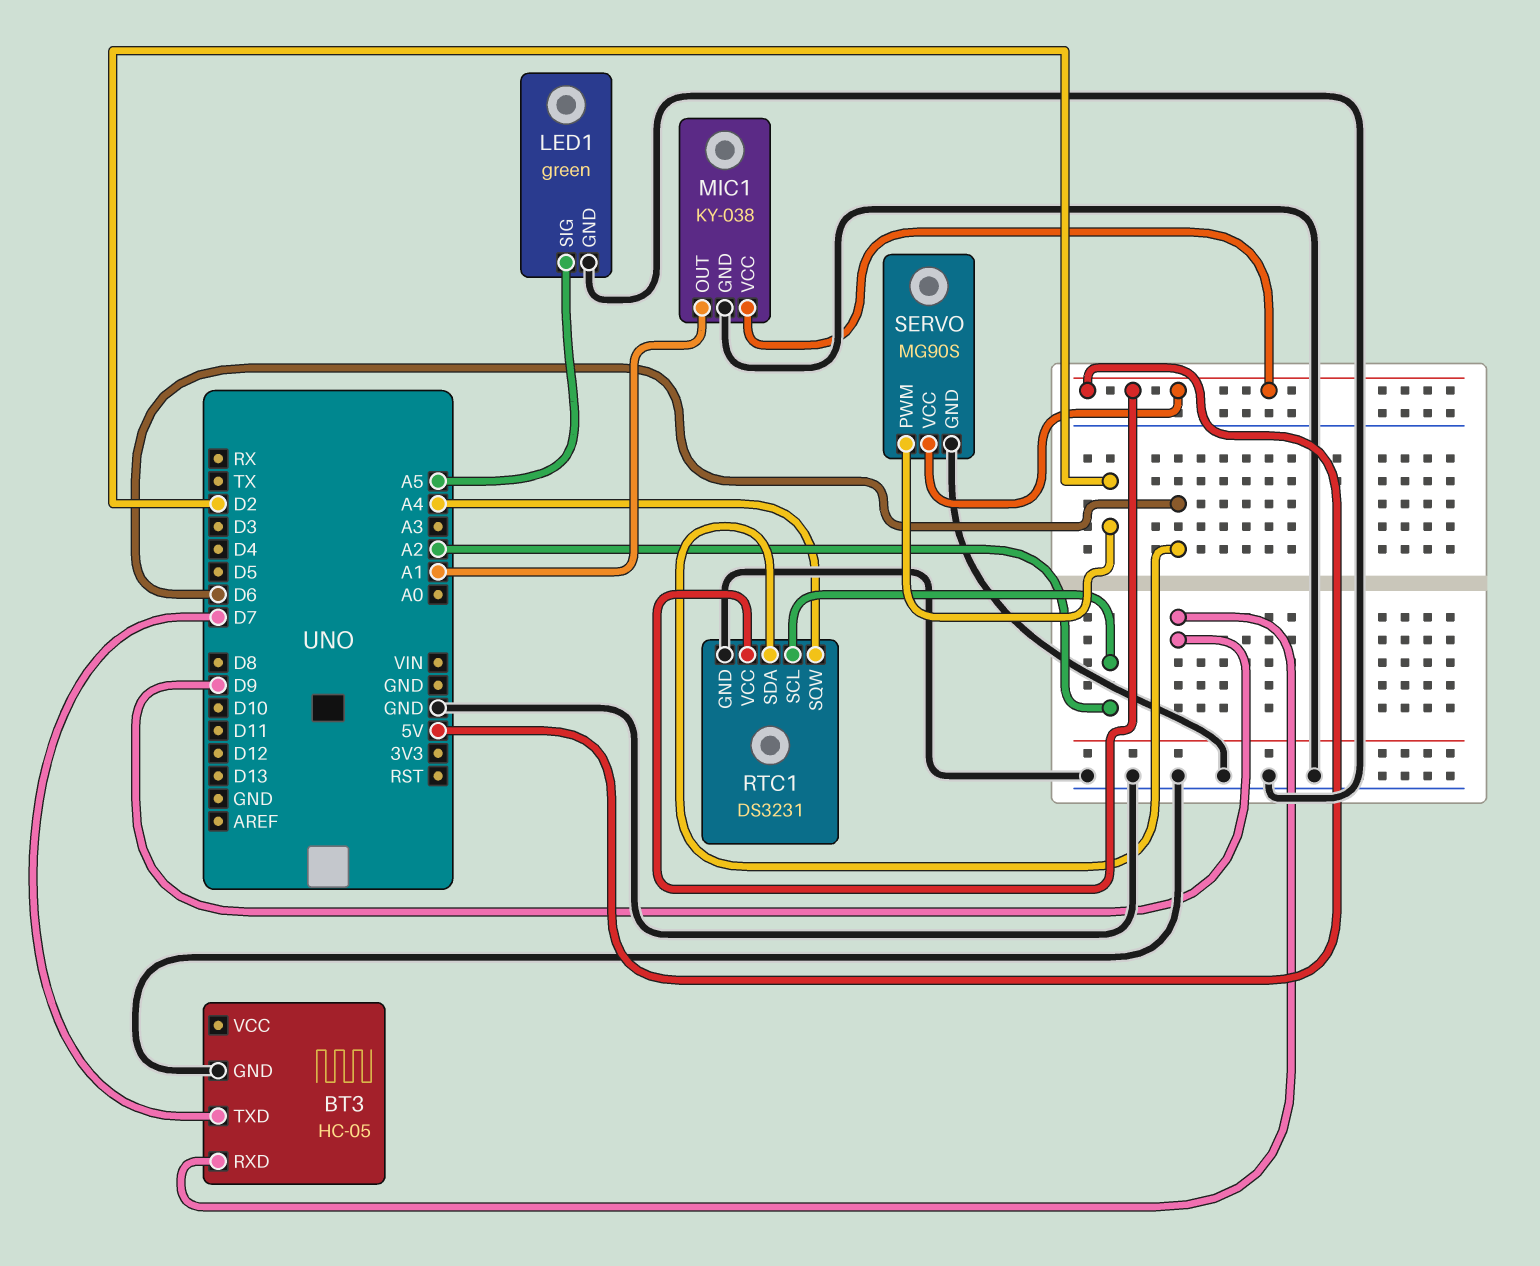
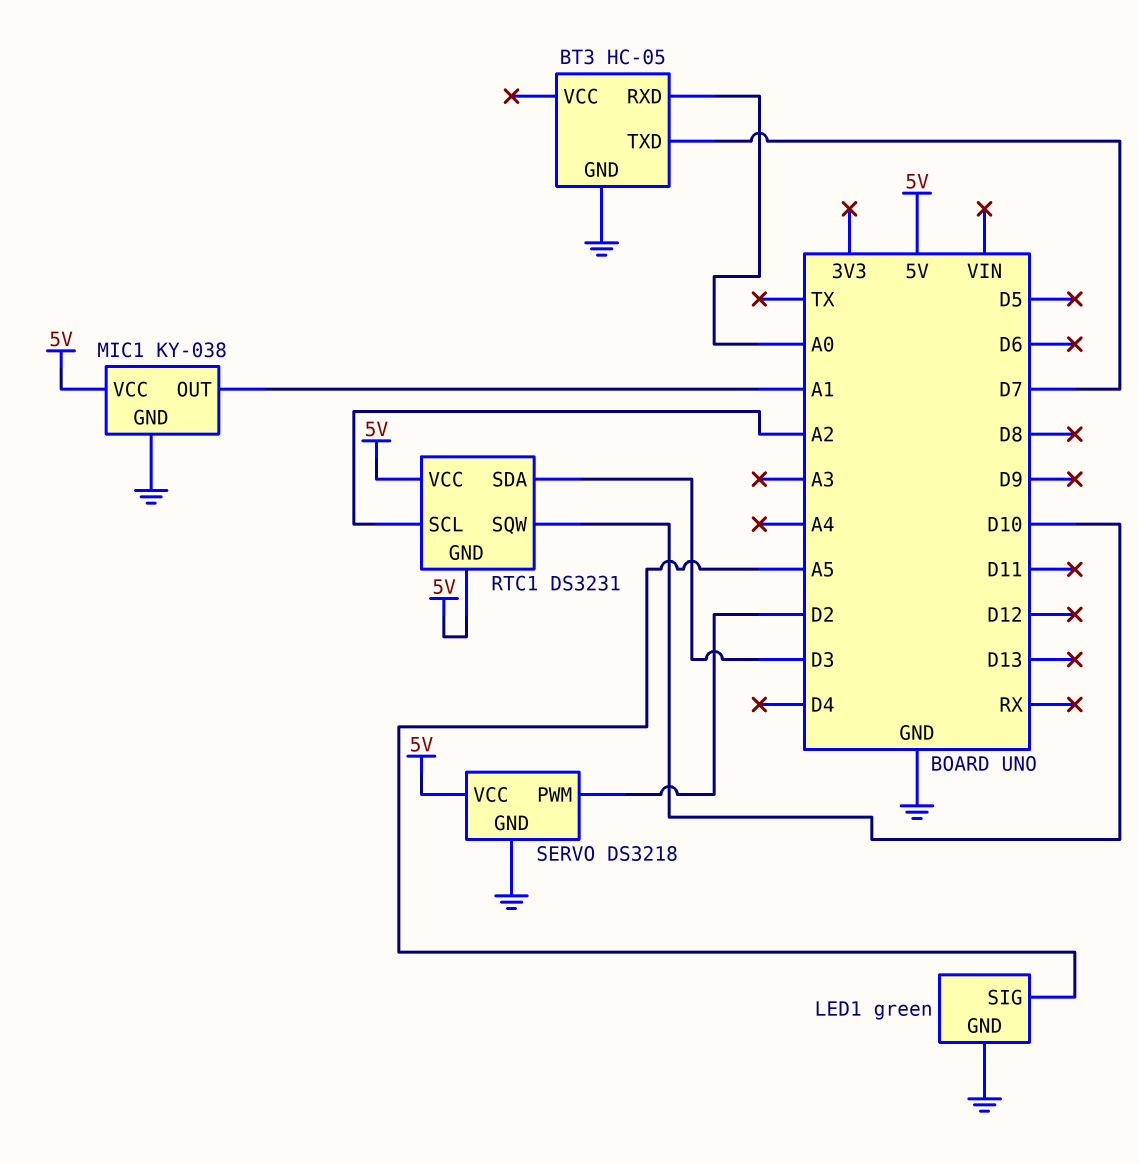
BT3 pin RXD: D9 -> A0
RTC1 pin GND: GND -> 5V
RTC1 pin SDA: D6 -> D3
RTC1 pin SQW: A4 -> D10
SERVO: MG90S -> DS3218

